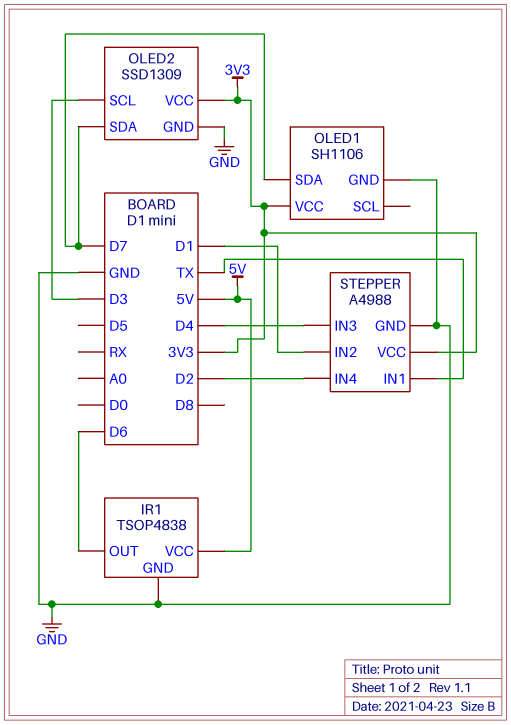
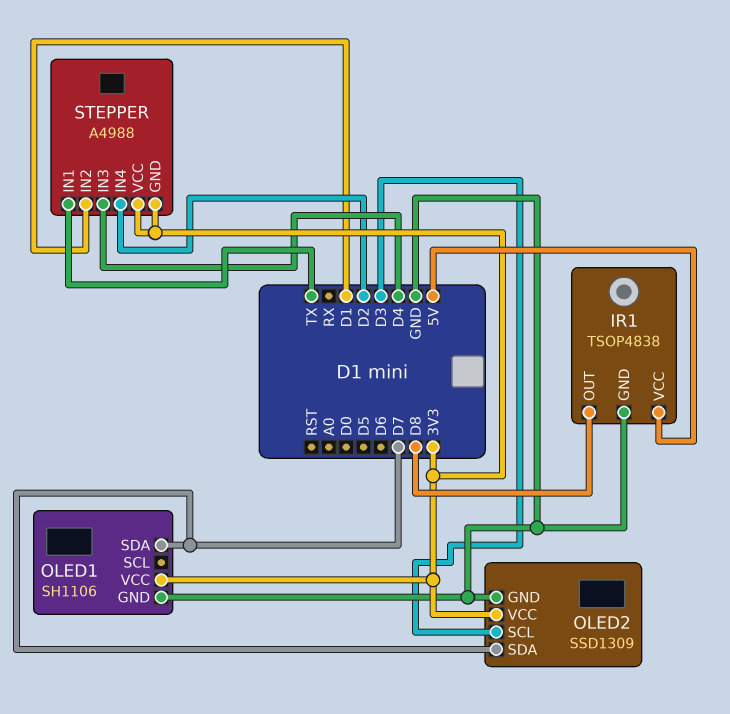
IR1 pin OUT: D6 -> D8
STEPPER pin GND: GND -> 3V3

